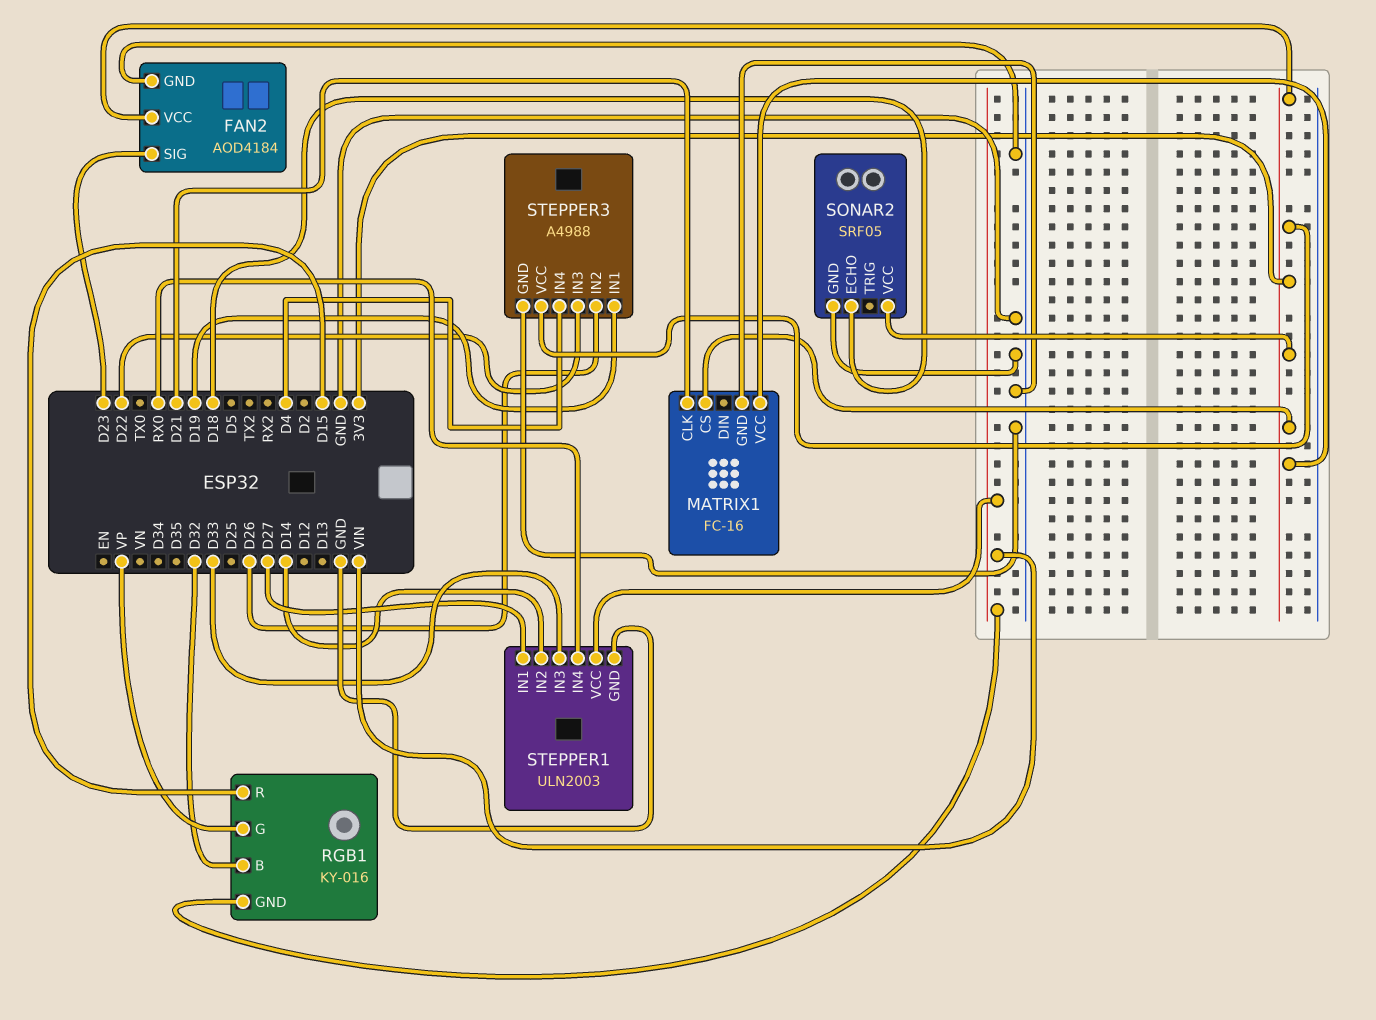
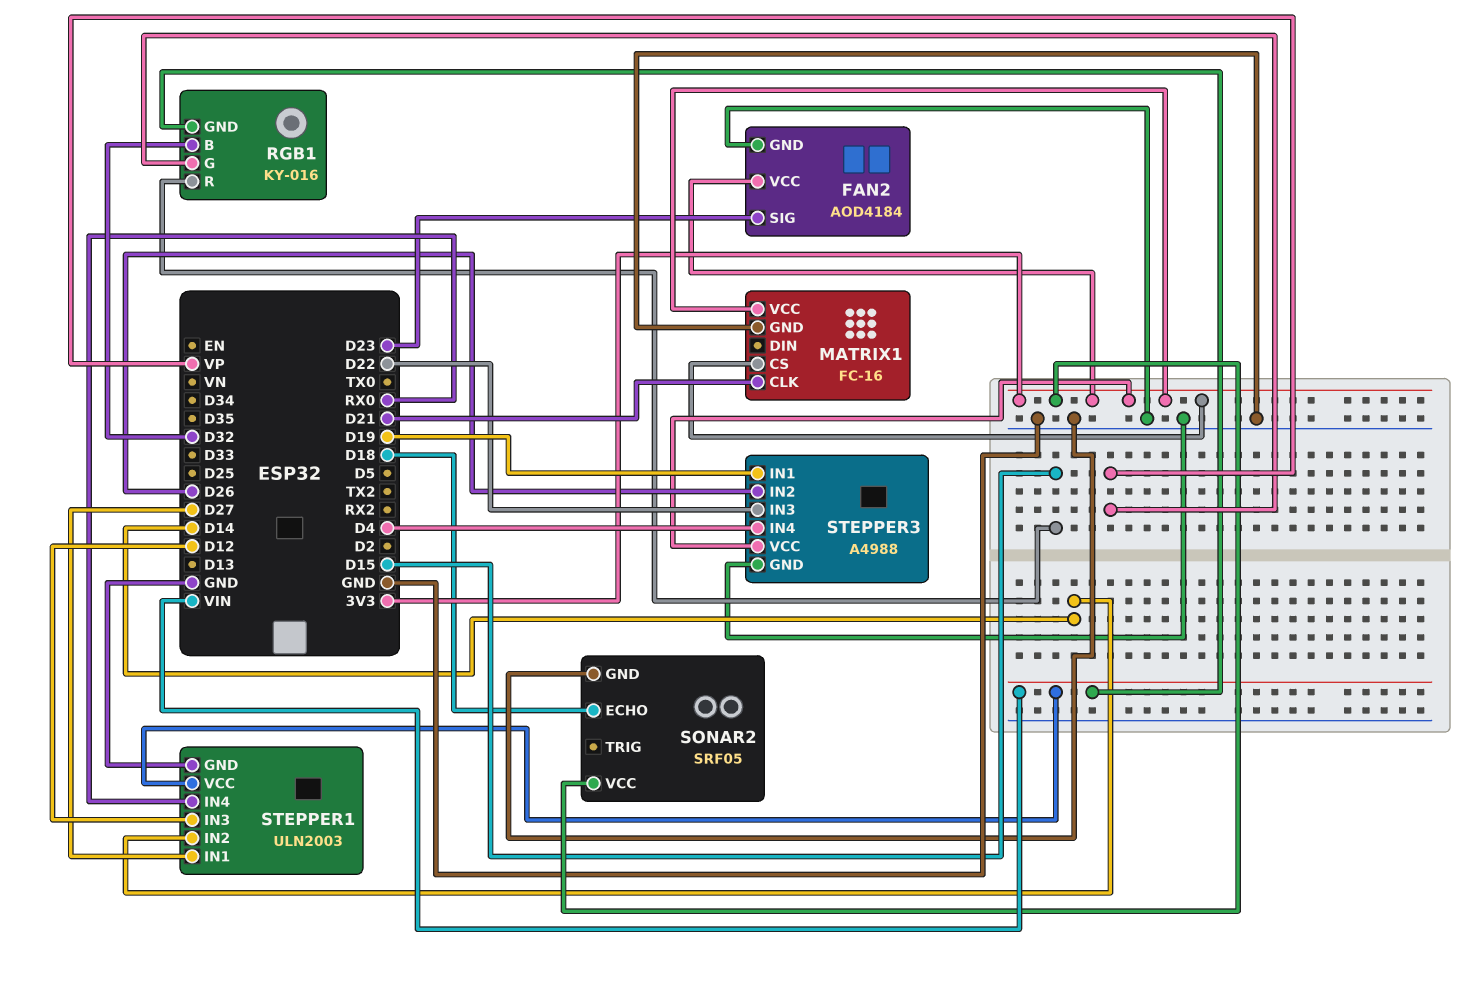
STEPPER1 pin IN3: D33 -> D12

